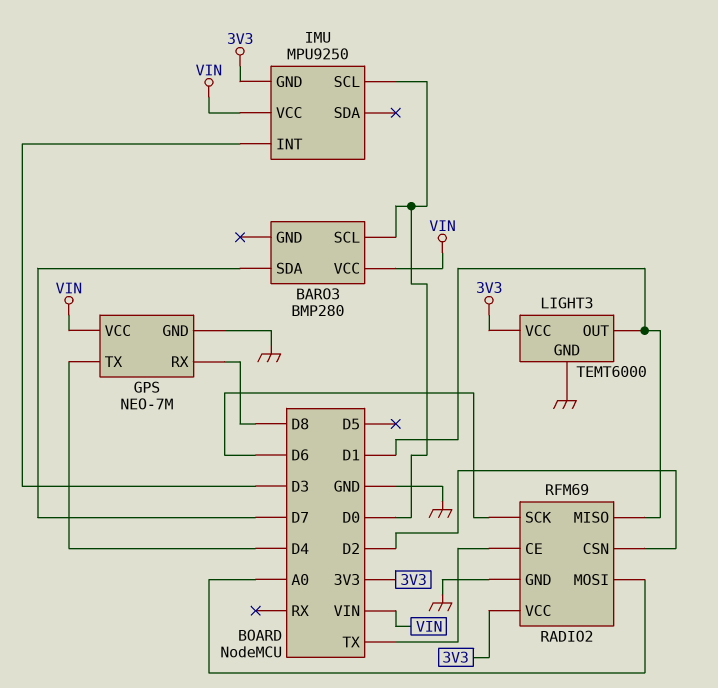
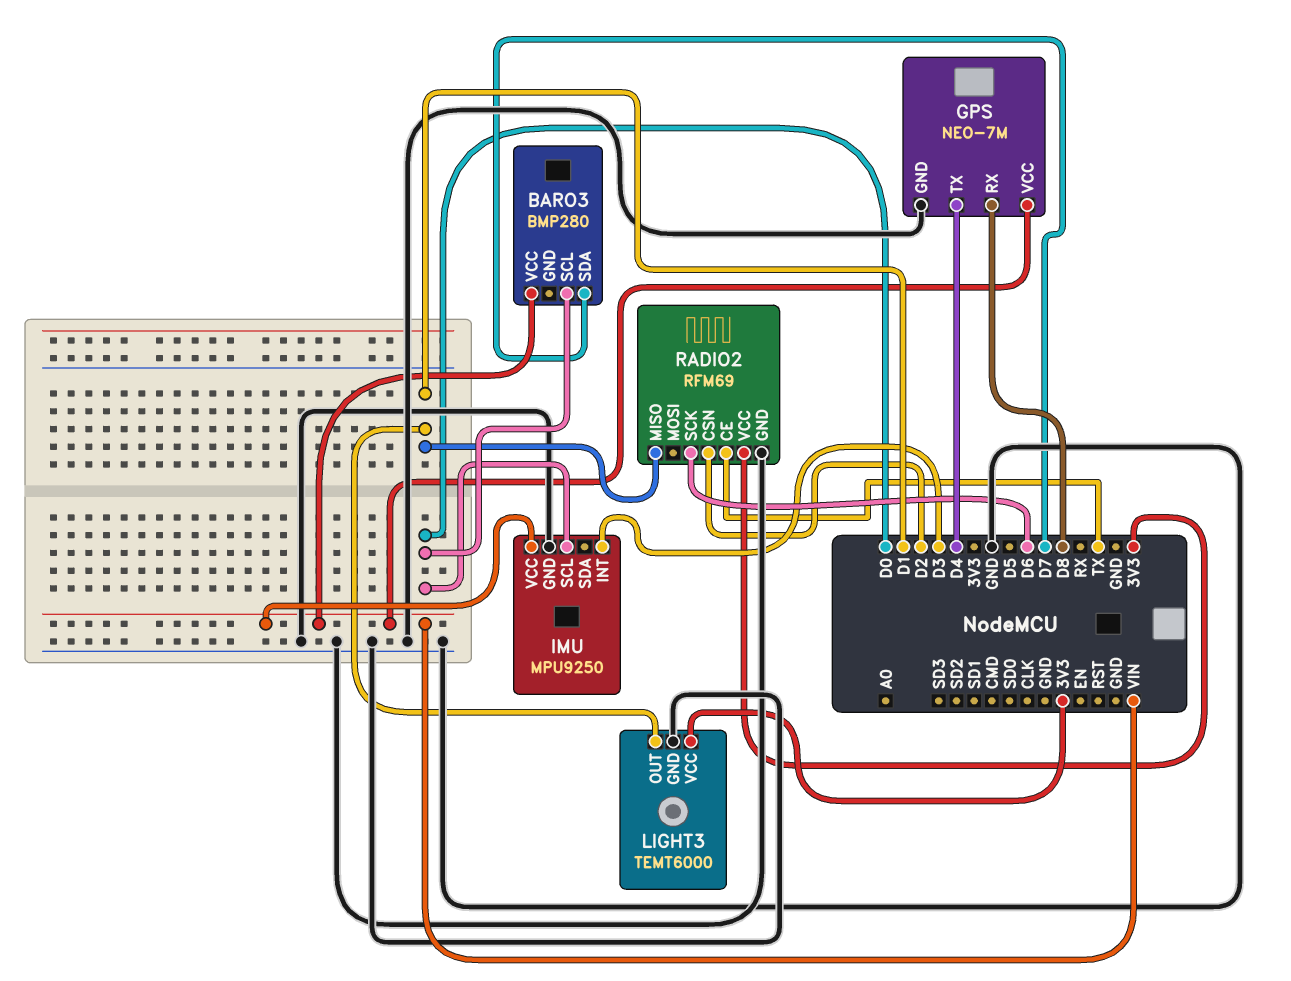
IMU pin GND: 3V3 -> GND
RADIO2 pin MOSI: A0 -> none

